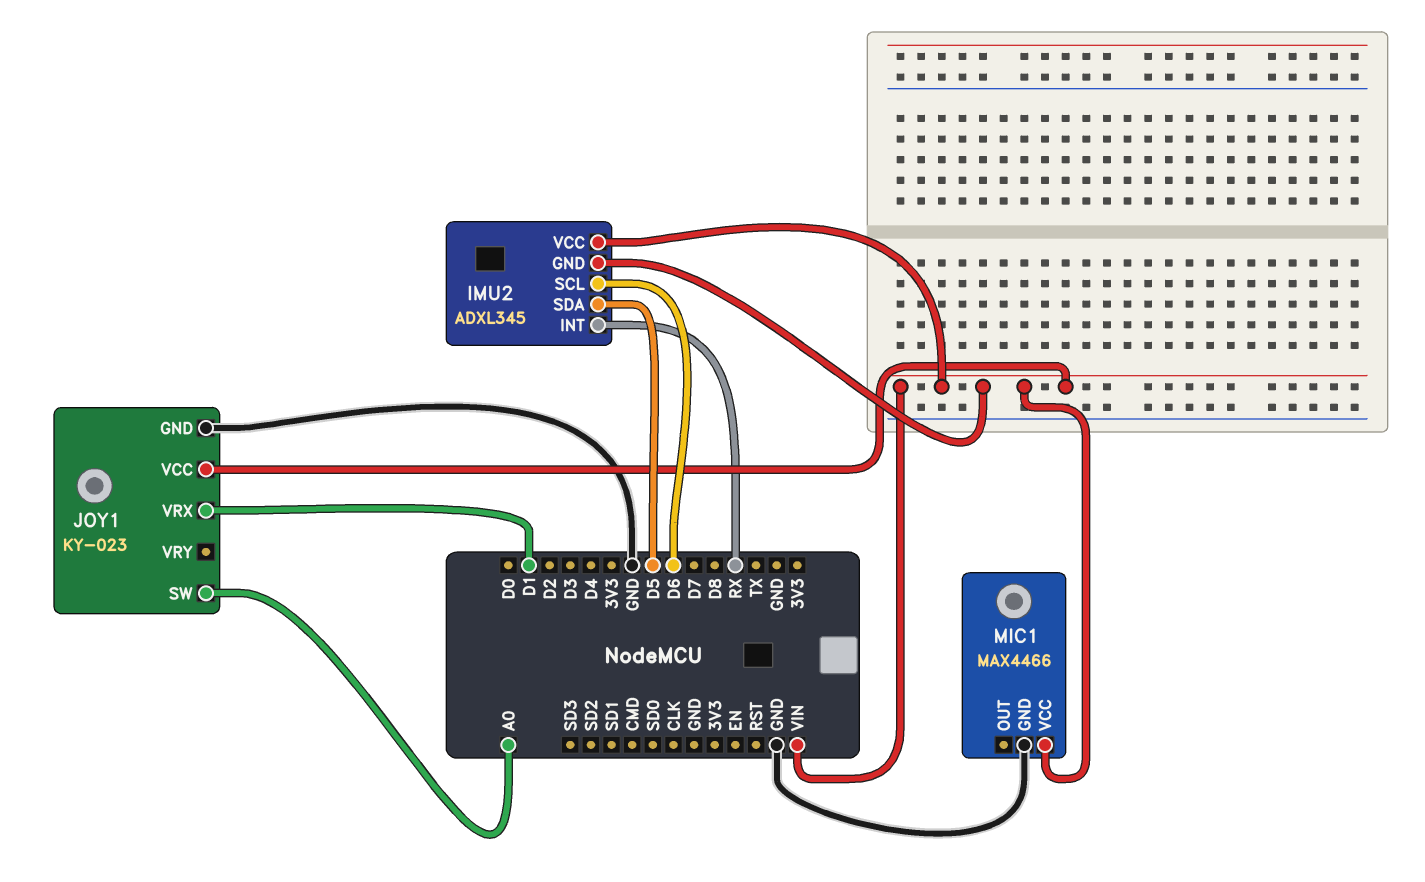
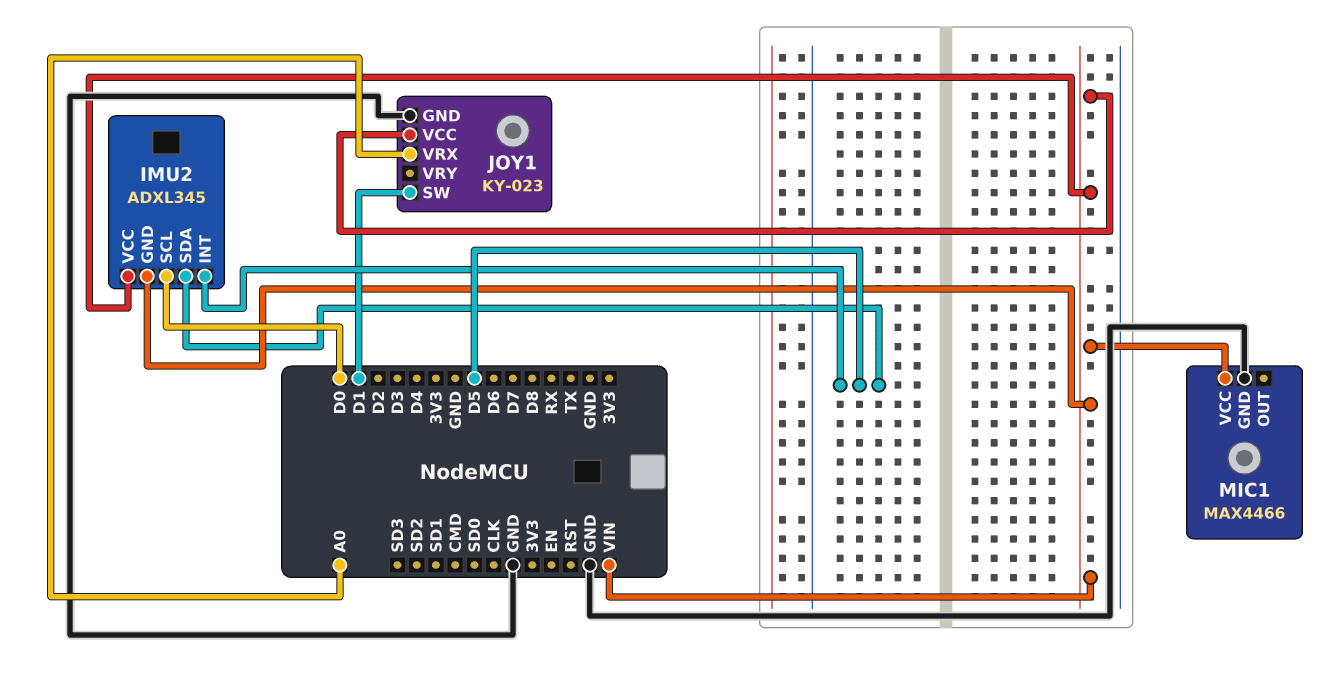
IMU2 pin INT: RX -> D5
IMU2 pin SCL: D6 -> D0
JOY1 pin SW: A0 -> D1
JOY1 pin VRX: D1 -> A0

